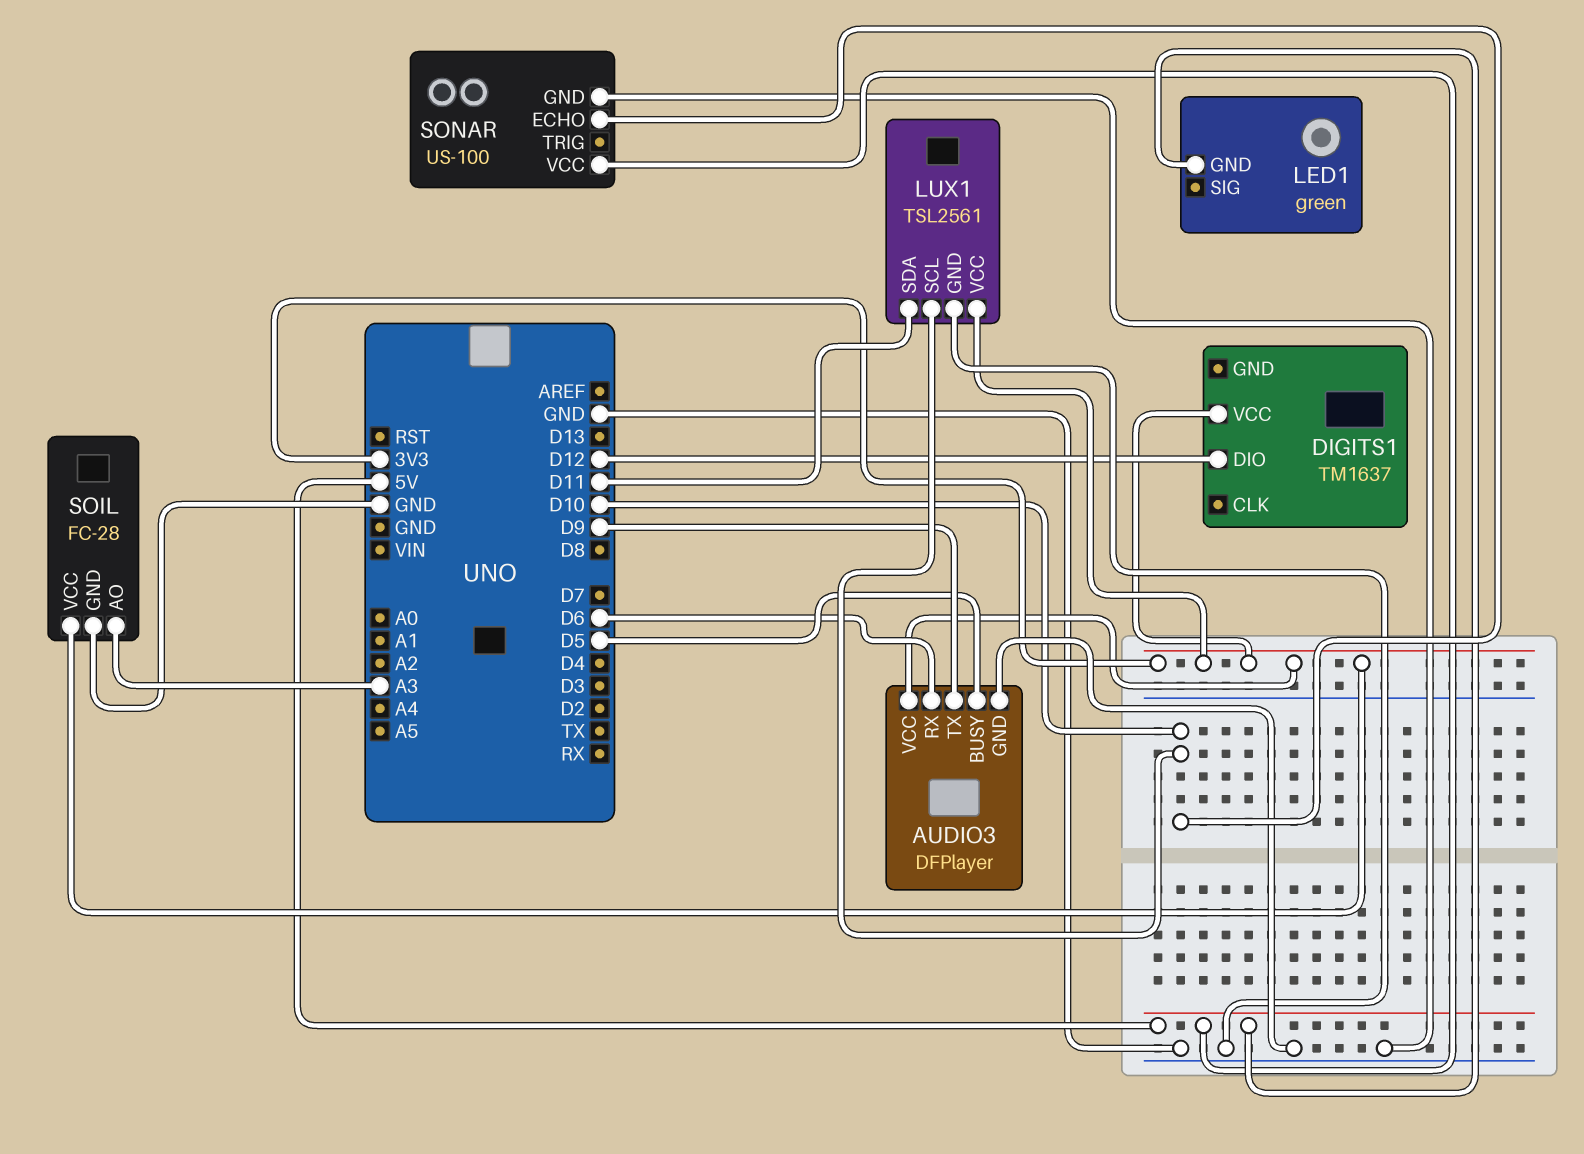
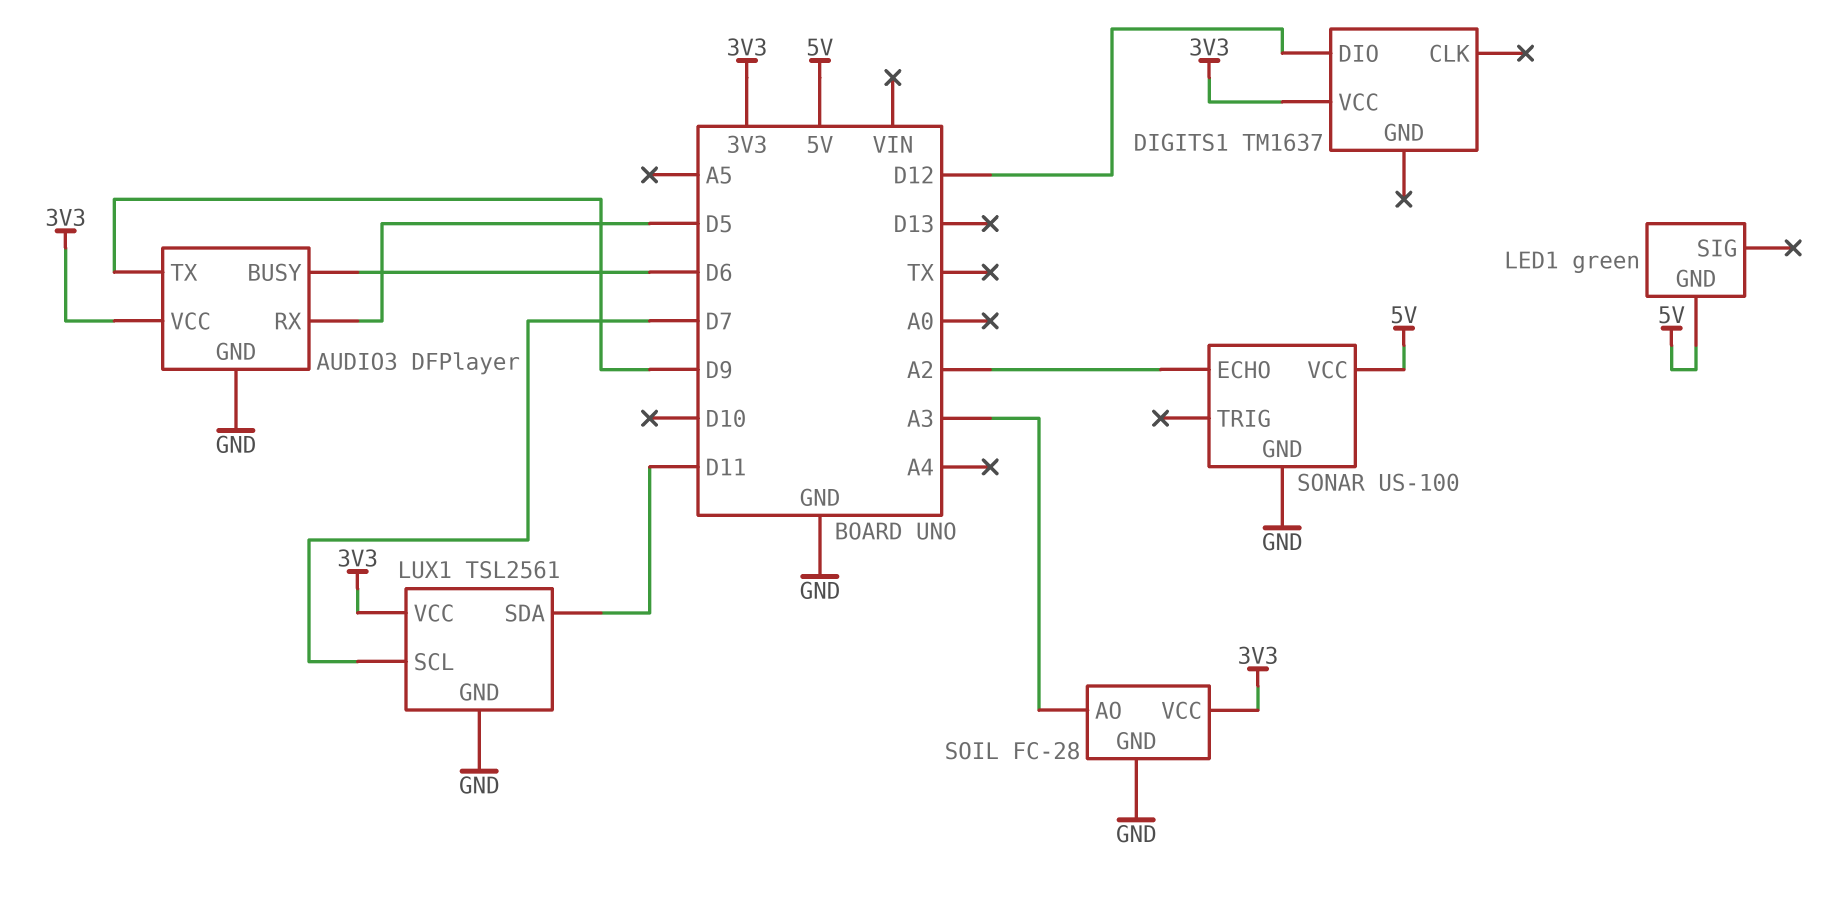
AUDIO3 pin BUSY: D5 -> D6
AUDIO3 pin RX: D6 -> D5
LUX1 pin SCL: D10 -> D7
SONAR pin ECHO: D10 -> A2

